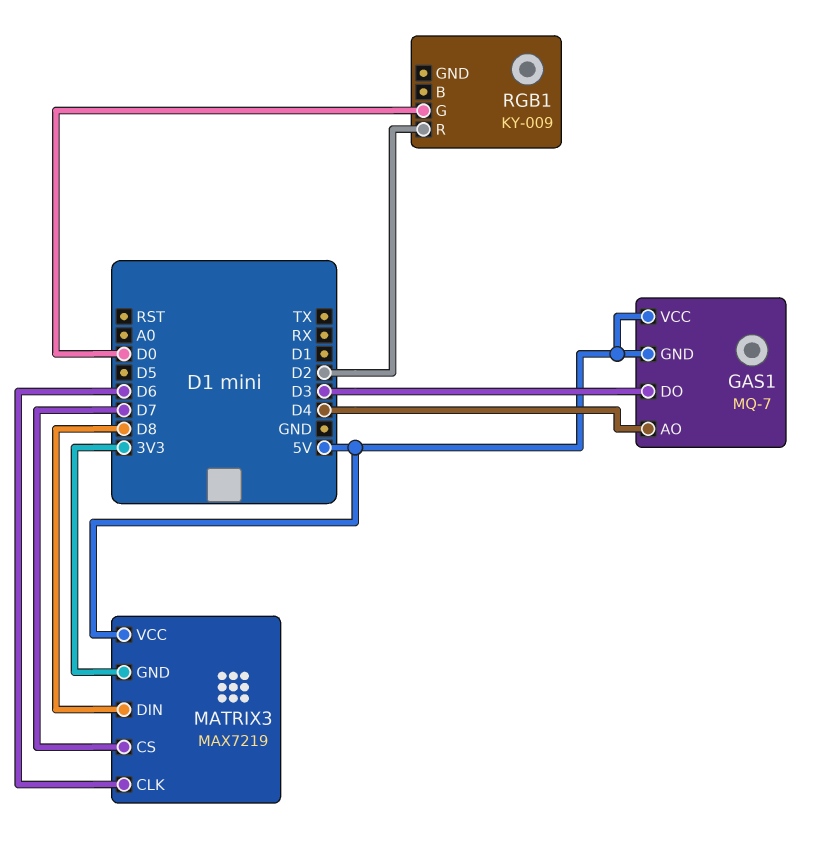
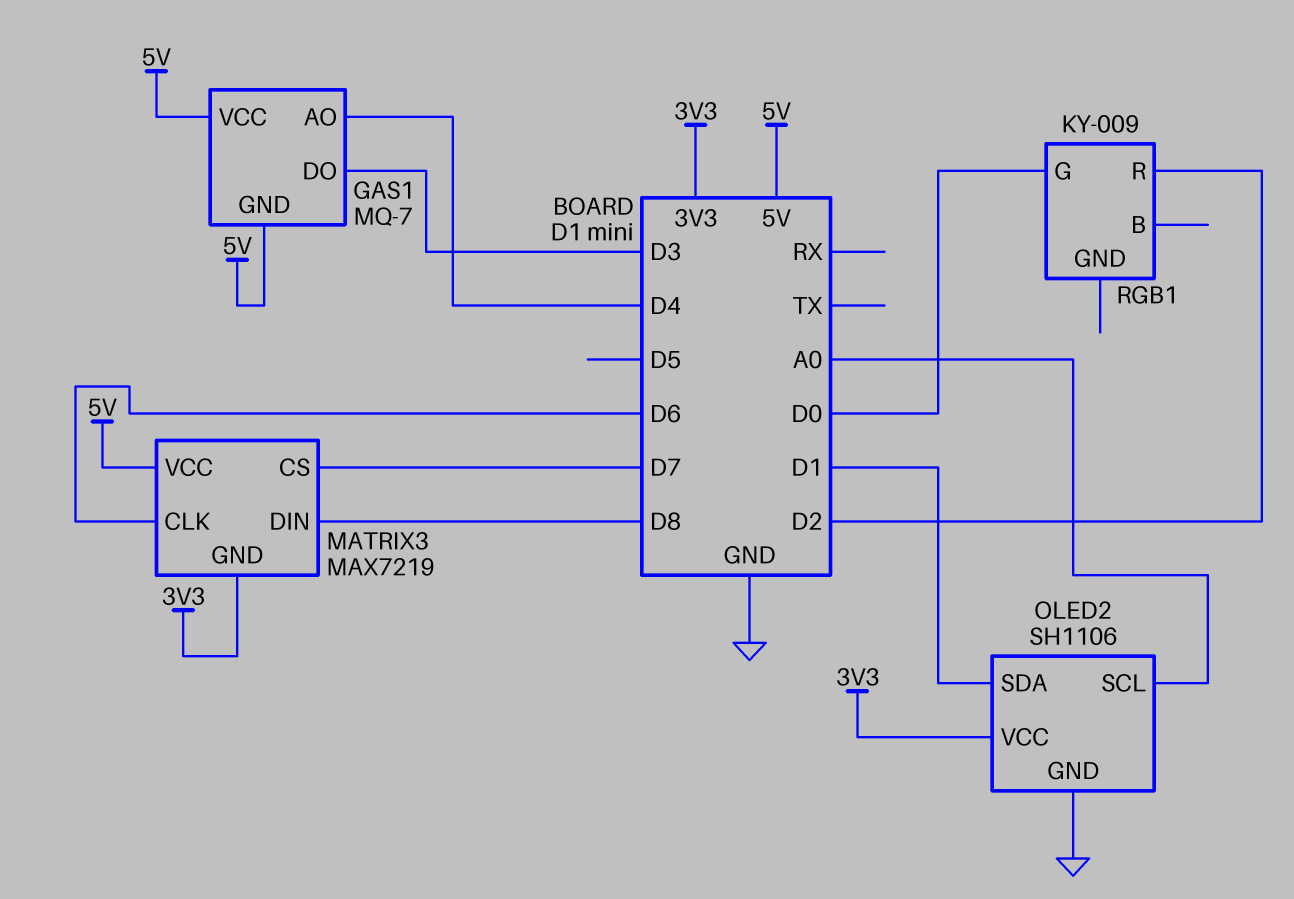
OLED2: none -> SH1106
OLED2 pin GND: none -> GND
OLED2 pin SCL: none -> A0
OLED2 pin SDA: none -> D1
OLED2 pin VCC: none -> 3V3

